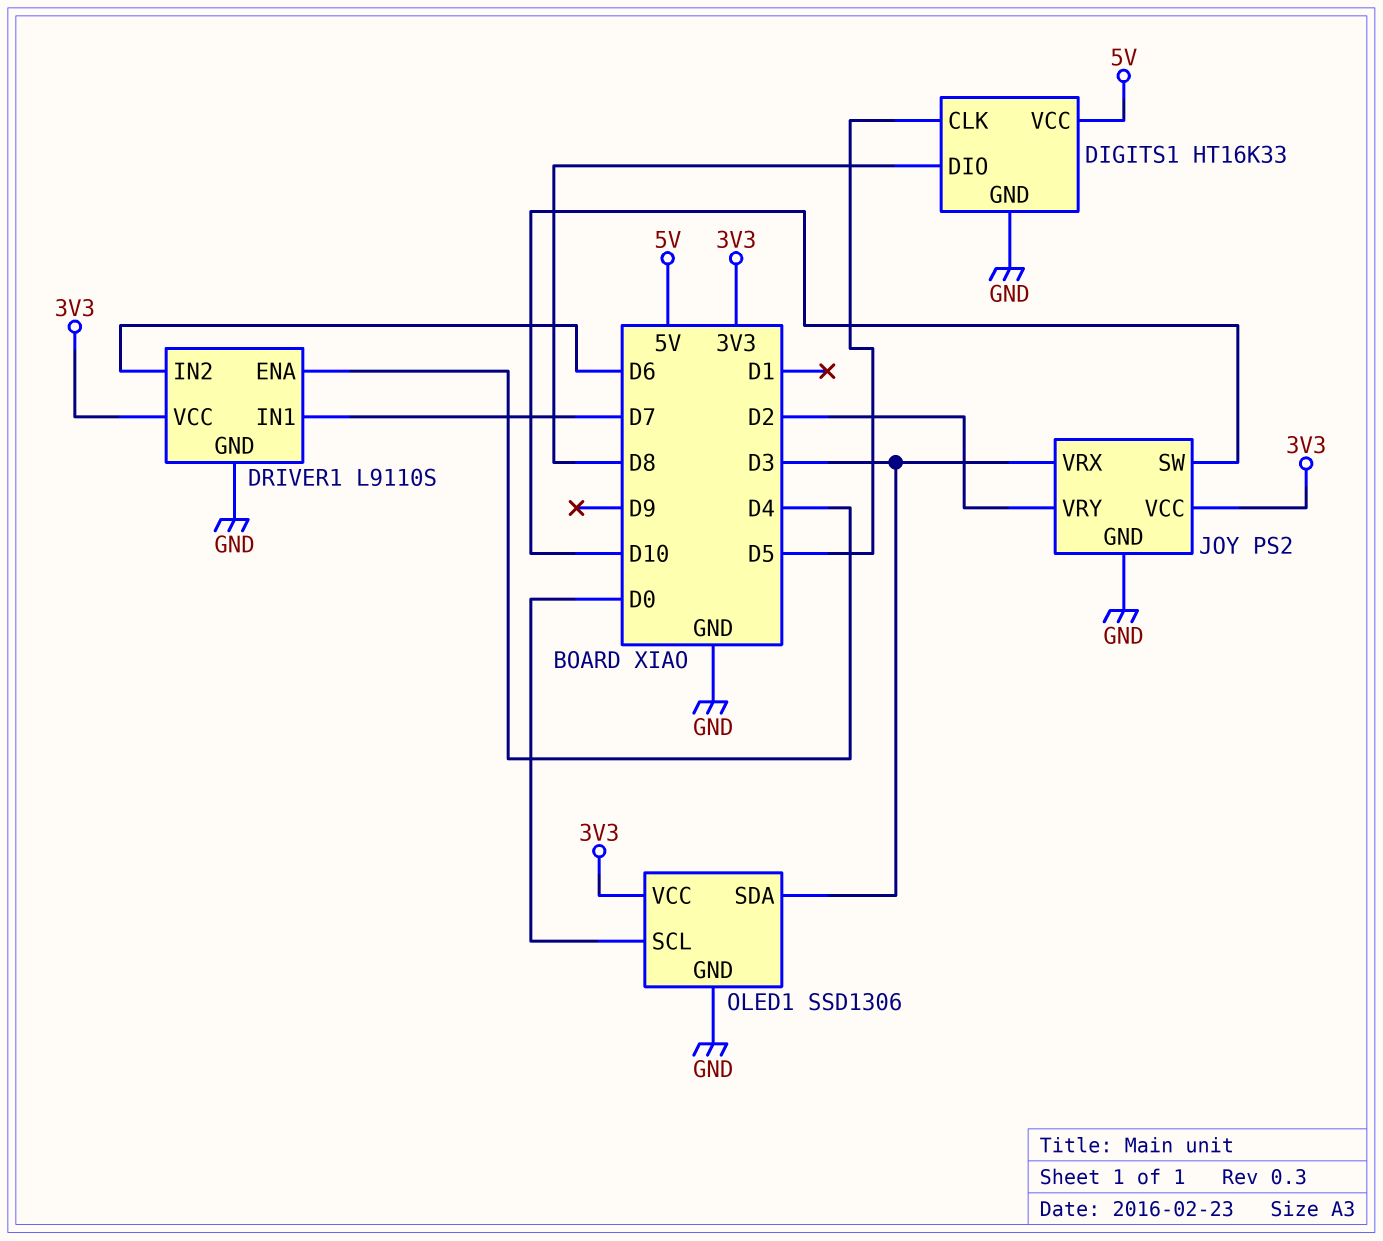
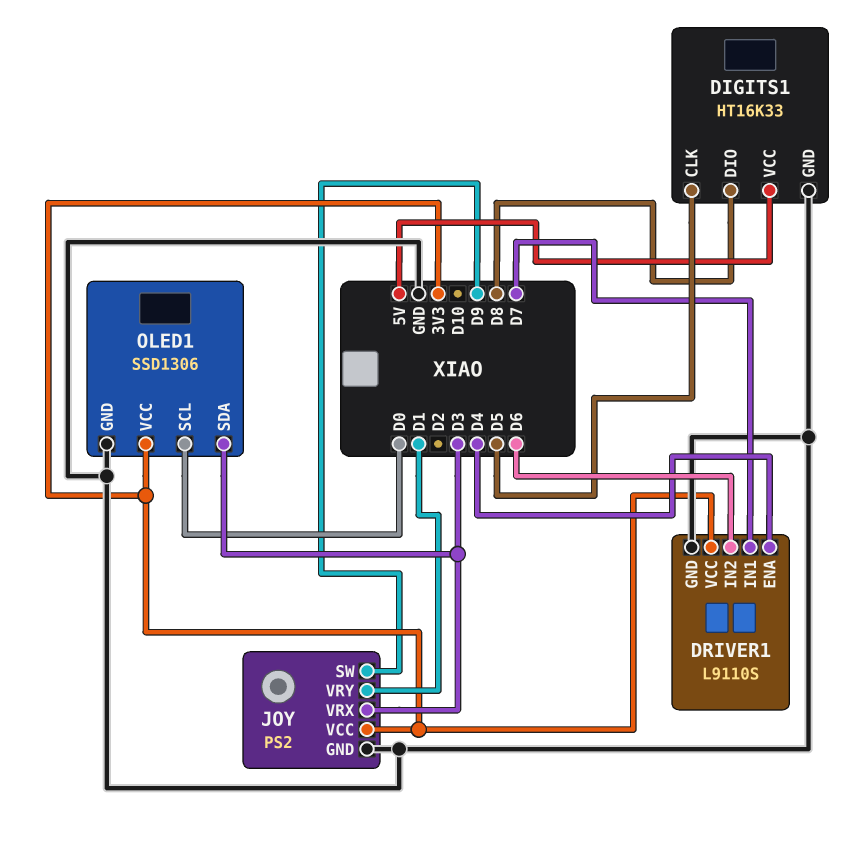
JOY pin SW: D10 -> D9
JOY pin VRY: D2 -> D1

